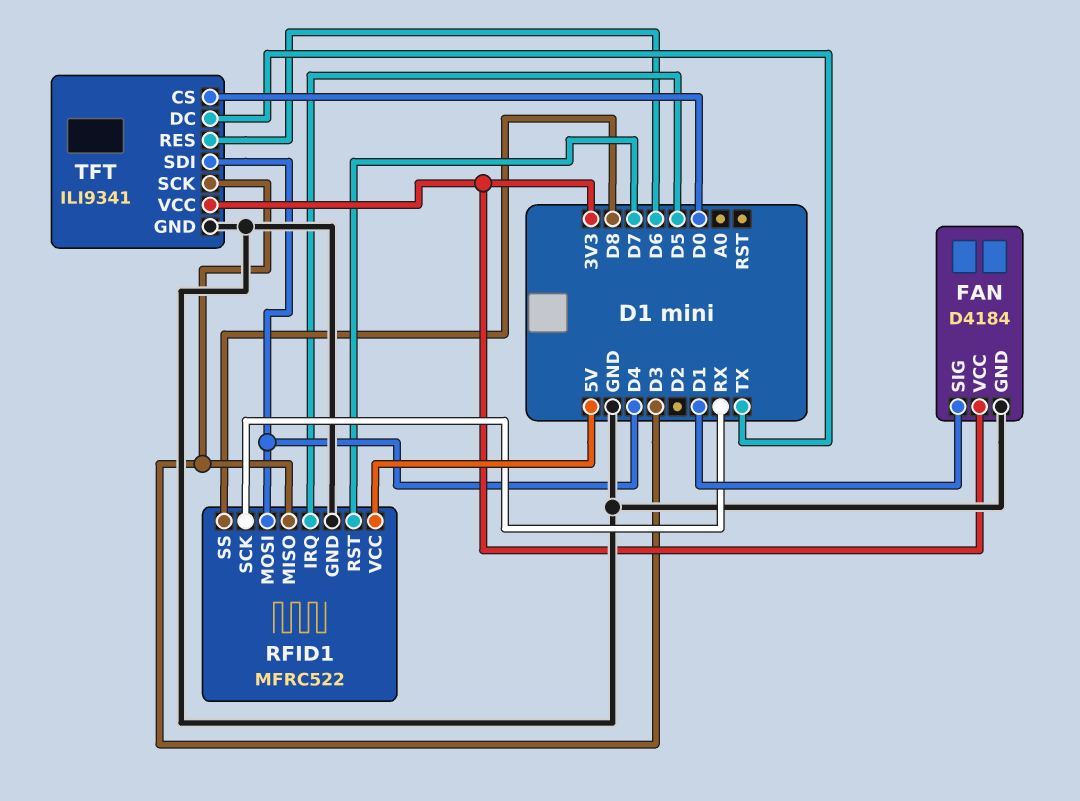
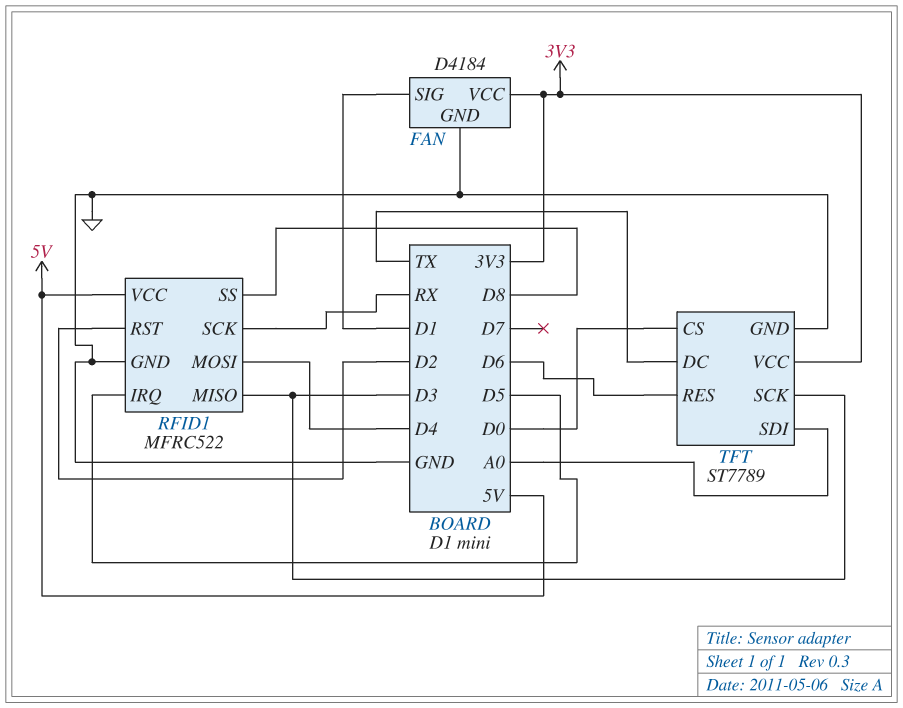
RFID1 pin RST: D7 -> D2
TFT: ILI9341 -> ST7789
TFT pin SDI: D4 -> A0

